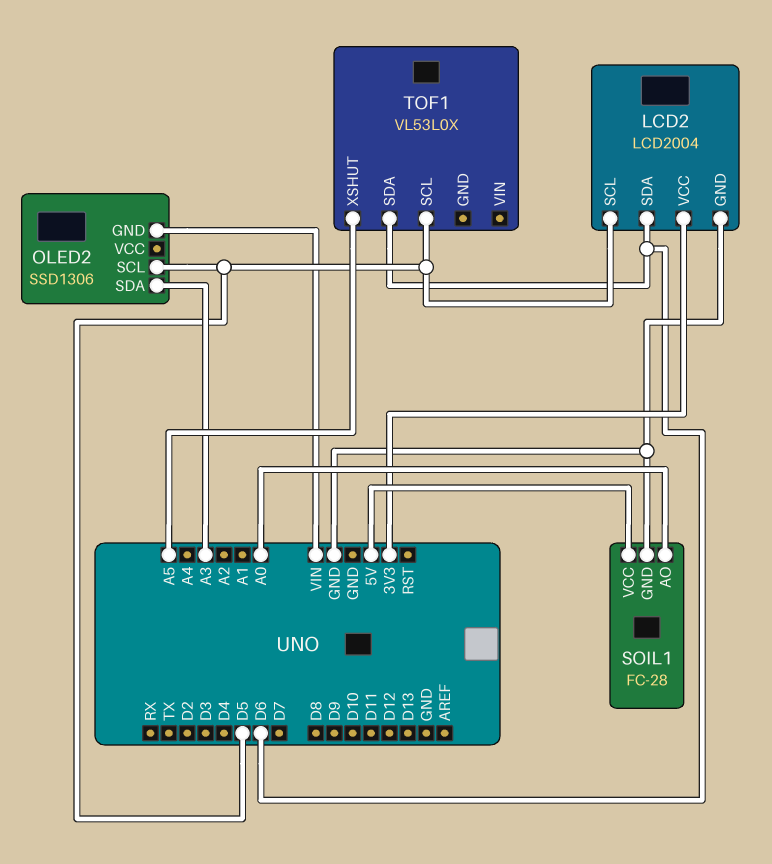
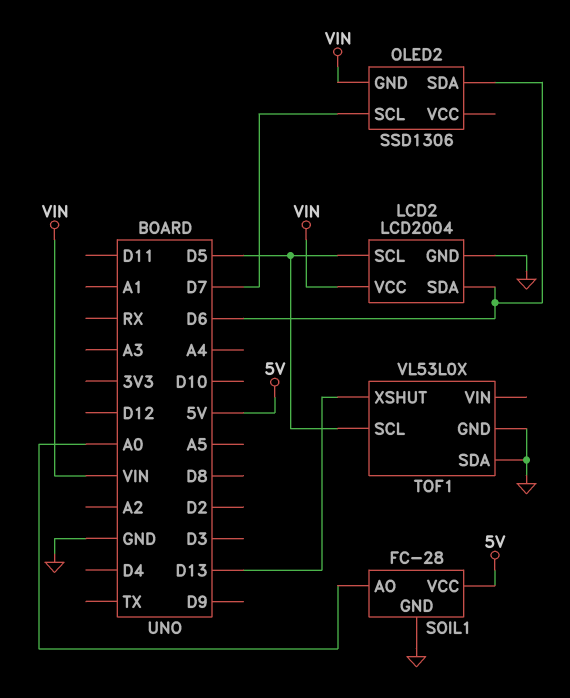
LCD2 pin VCC: 3V3 -> VIN
OLED2 pin SCL: D5 -> D7
OLED2 pin SDA: A3 -> D6
TOF1 pin GND: none -> GND
TOF1 pin SDA: D6 -> GND
TOF1 pin XSHUT: A5 -> D13

